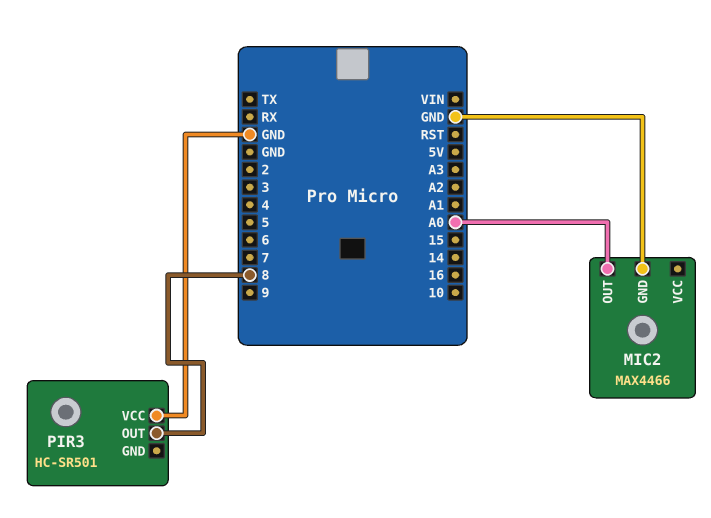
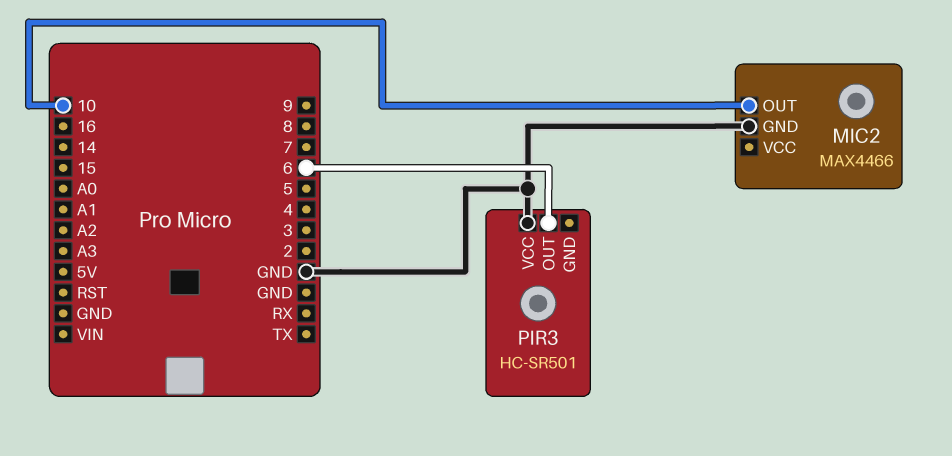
MIC2 pin OUT: A0 -> 10
PIR3 pin OUT: 8 -> 6

